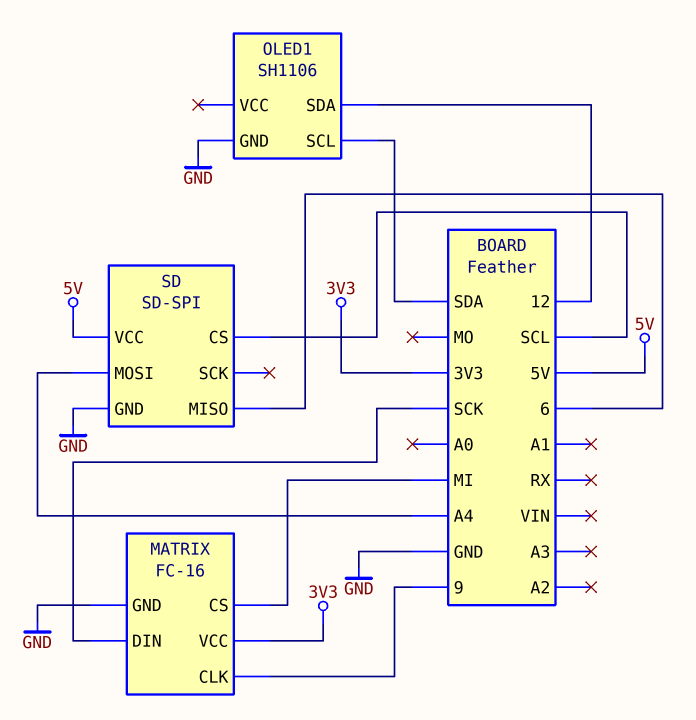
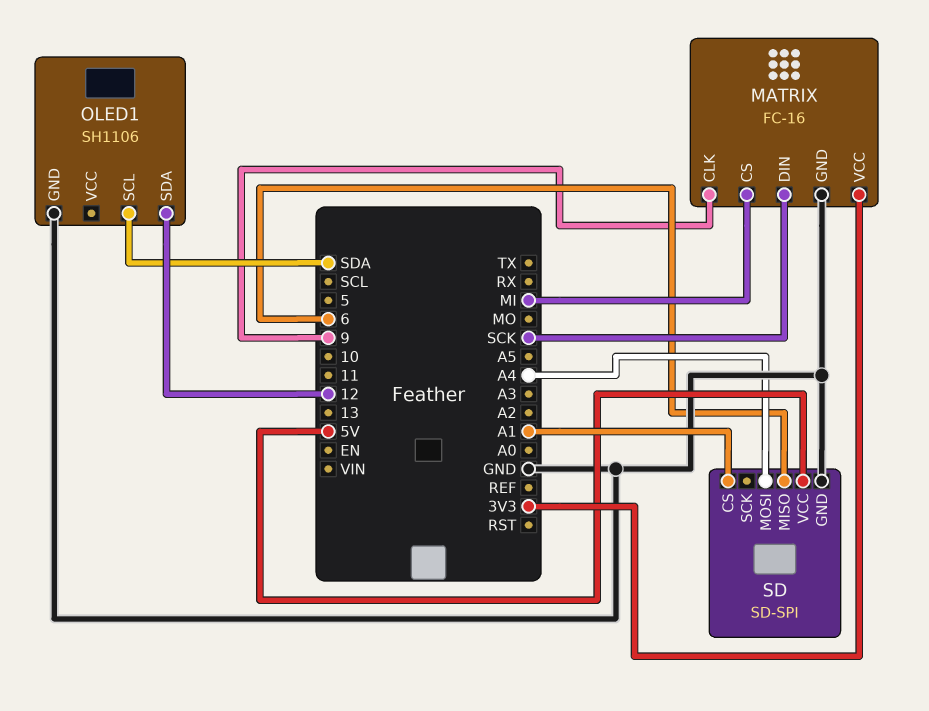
SD pin CS: SCL -> A1

